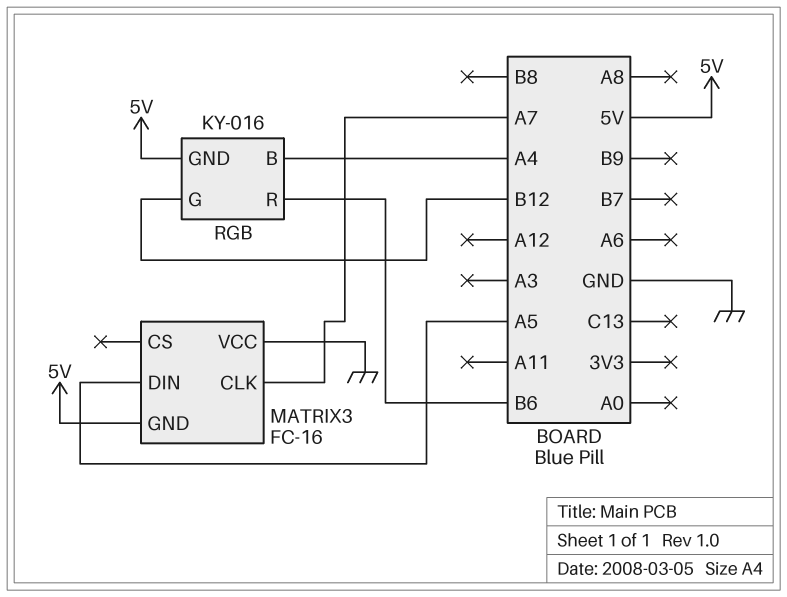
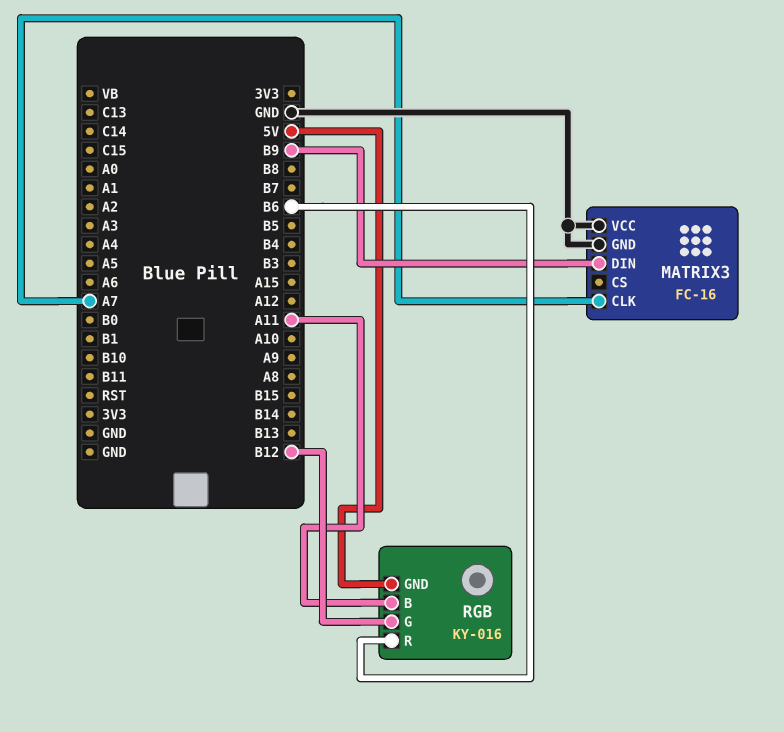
MATRIX3 pin DIN: A5 -> B9
MATRIX3 pin GND: 5V -> GND
RGB pin B: A4 -> A11

